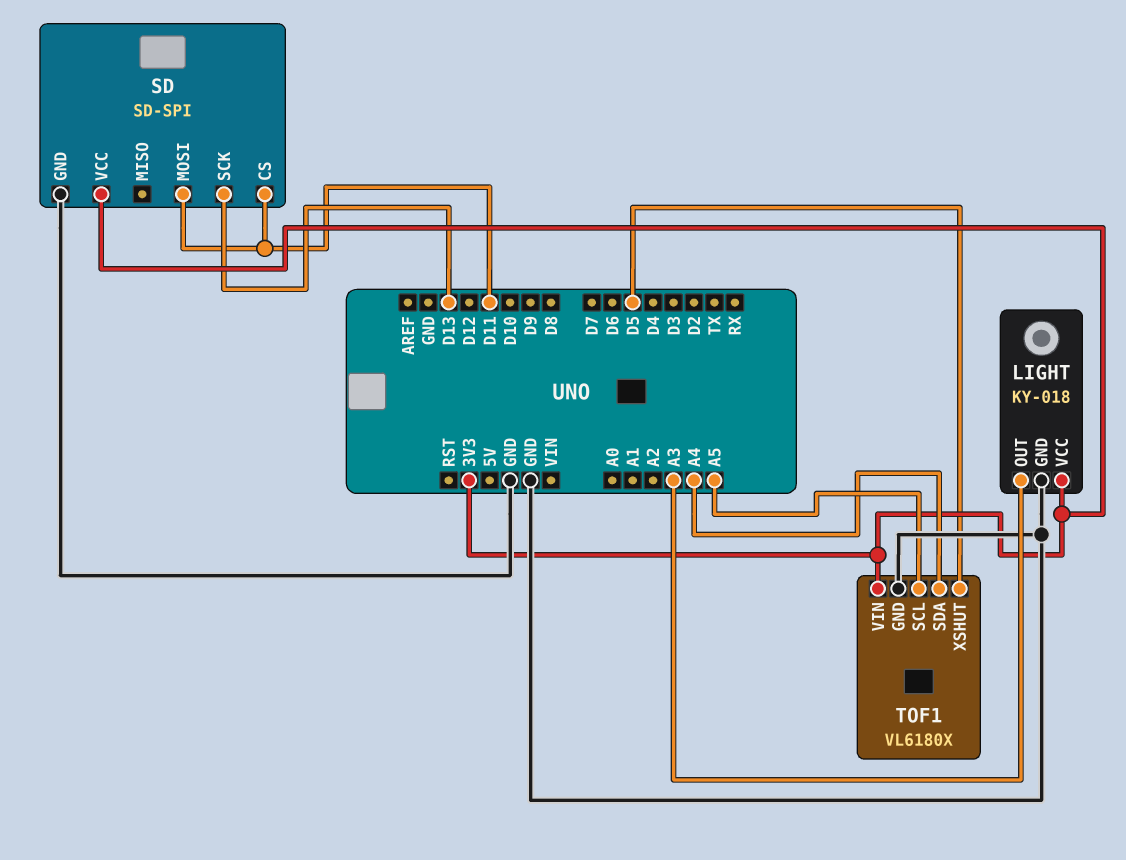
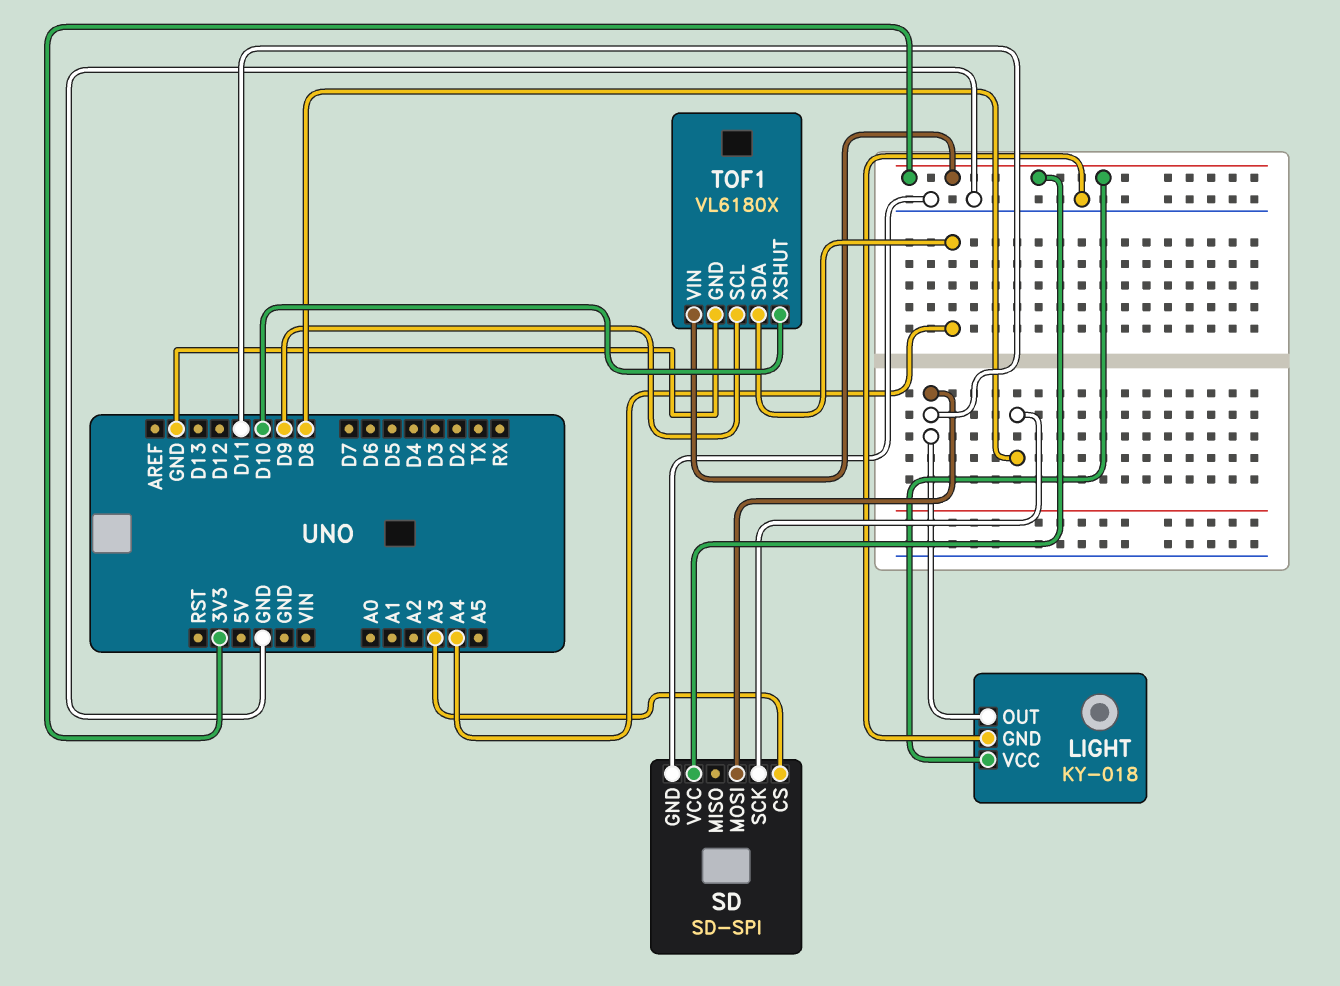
LIGHT pin OUT: A3 -> D11
SD pin CS: D11 -> A3
SD pin SCK: D13 -> D8
TOF1 pin SCL: A5 -> D9
TOF1 pin XSHUT: D5 -> D10

